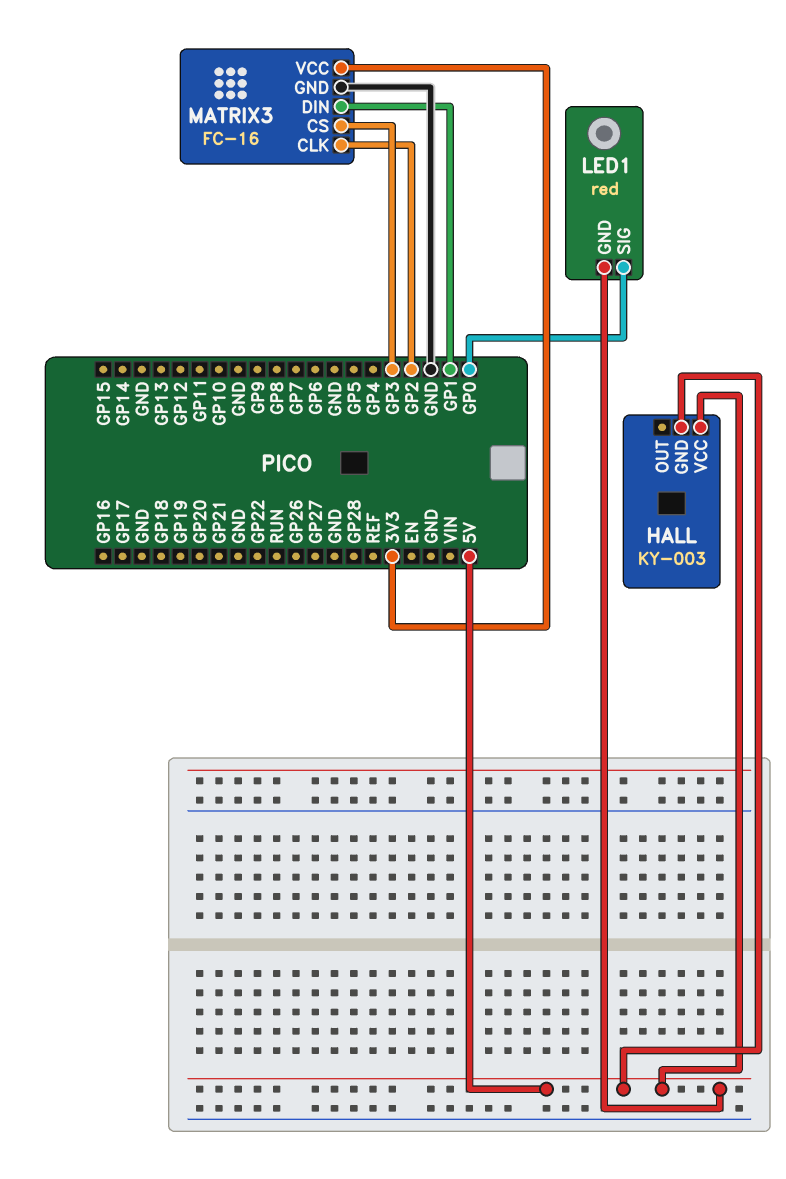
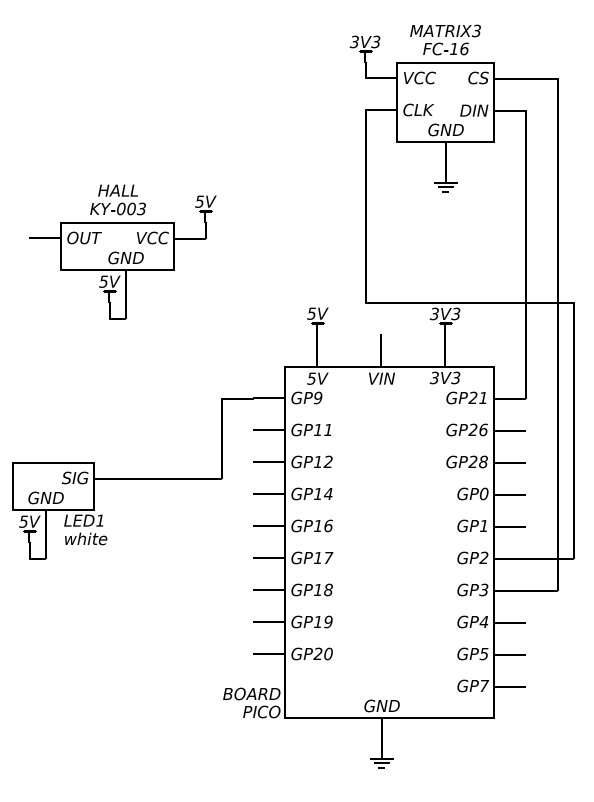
LED1: red -> white
LED1 pin SIG: GP0 -> GP9
MATRIX3 pin DIN: GP1 -> GP21

